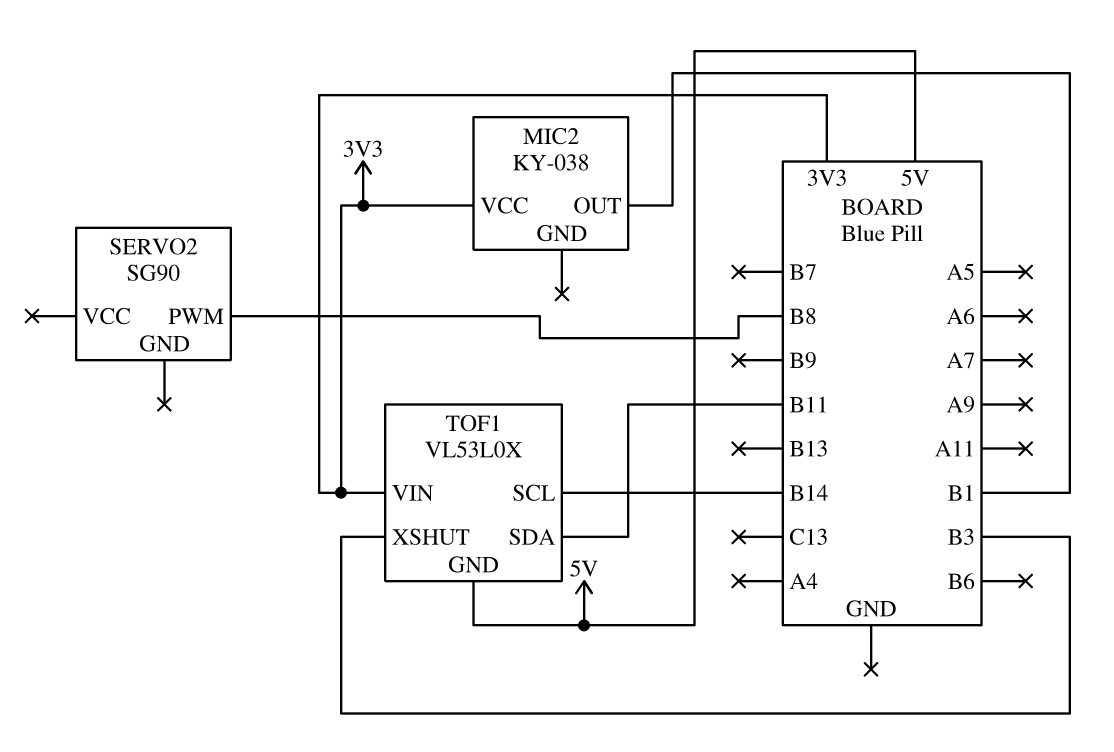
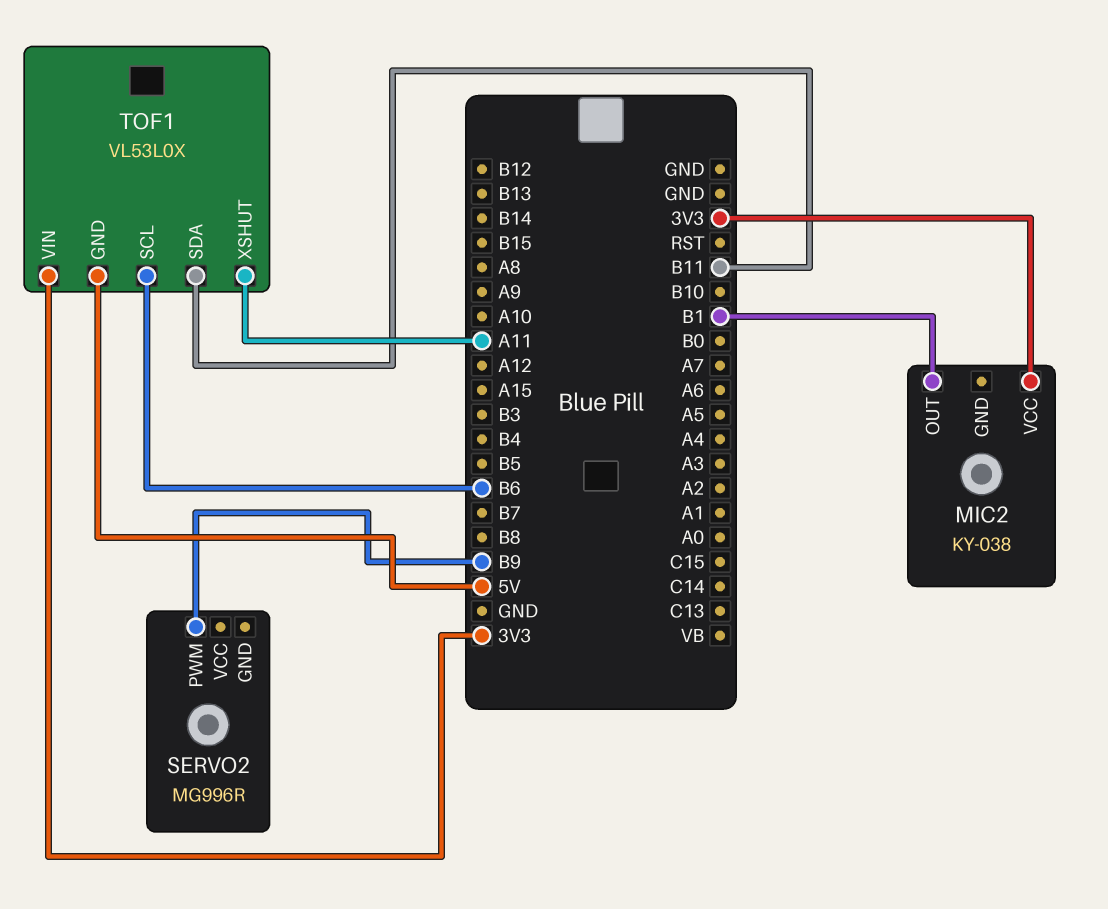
SERVO2: SG90 -> MG996R
SERVO2 pin PWM: B8 -> B9
TOF1 pin SCL: B14 -> B6
TOF1 pin XSHUT: B3 -> A11

